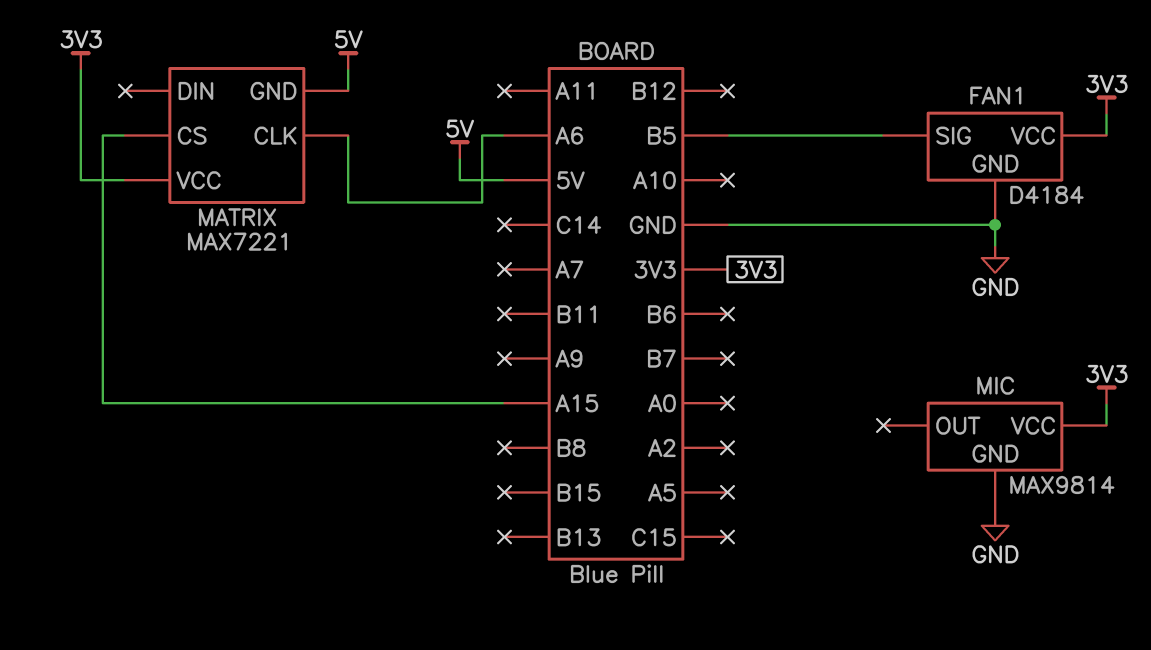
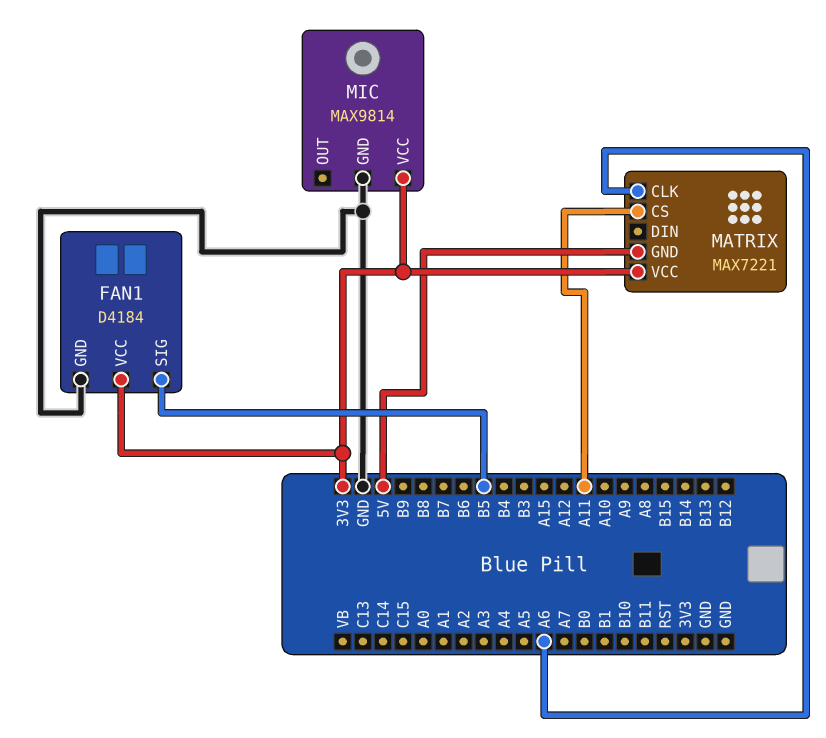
MATRIX pin CS: A15 -> A11

